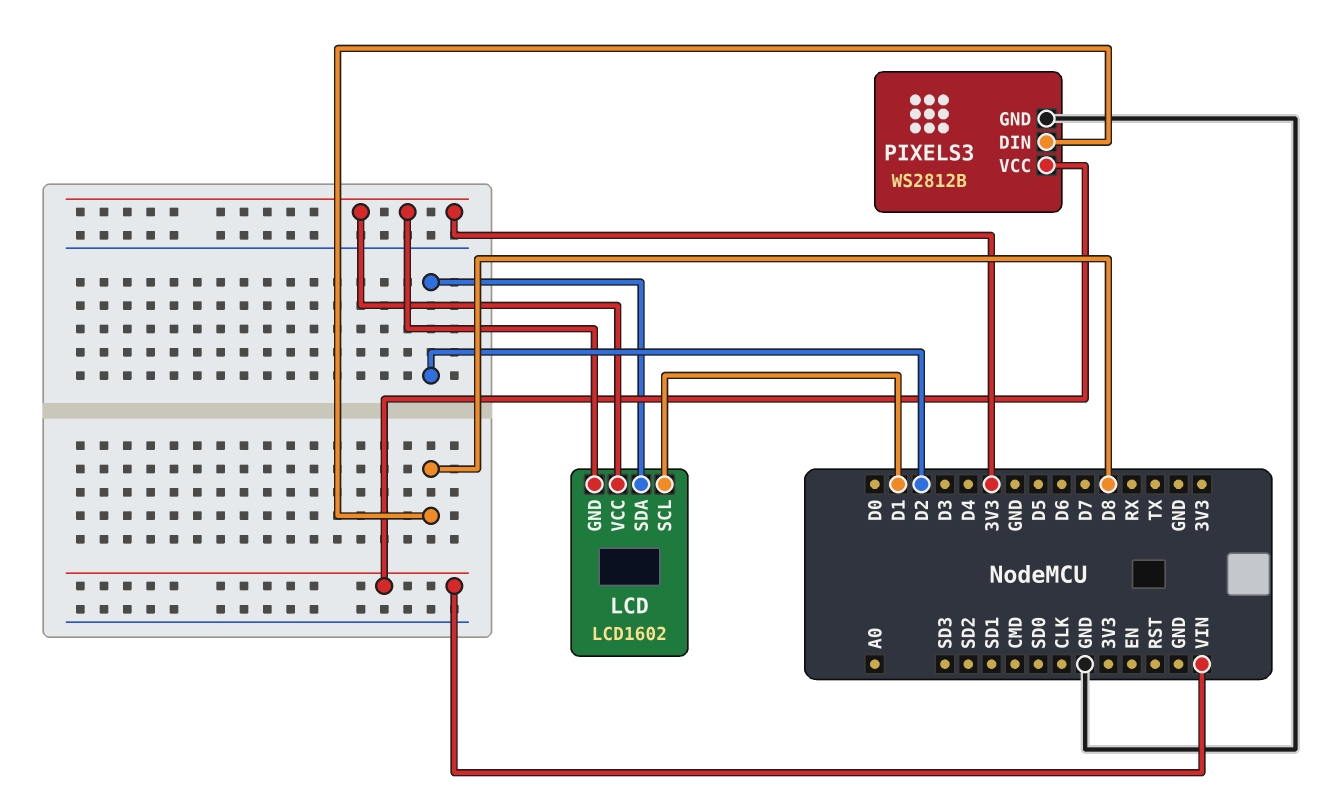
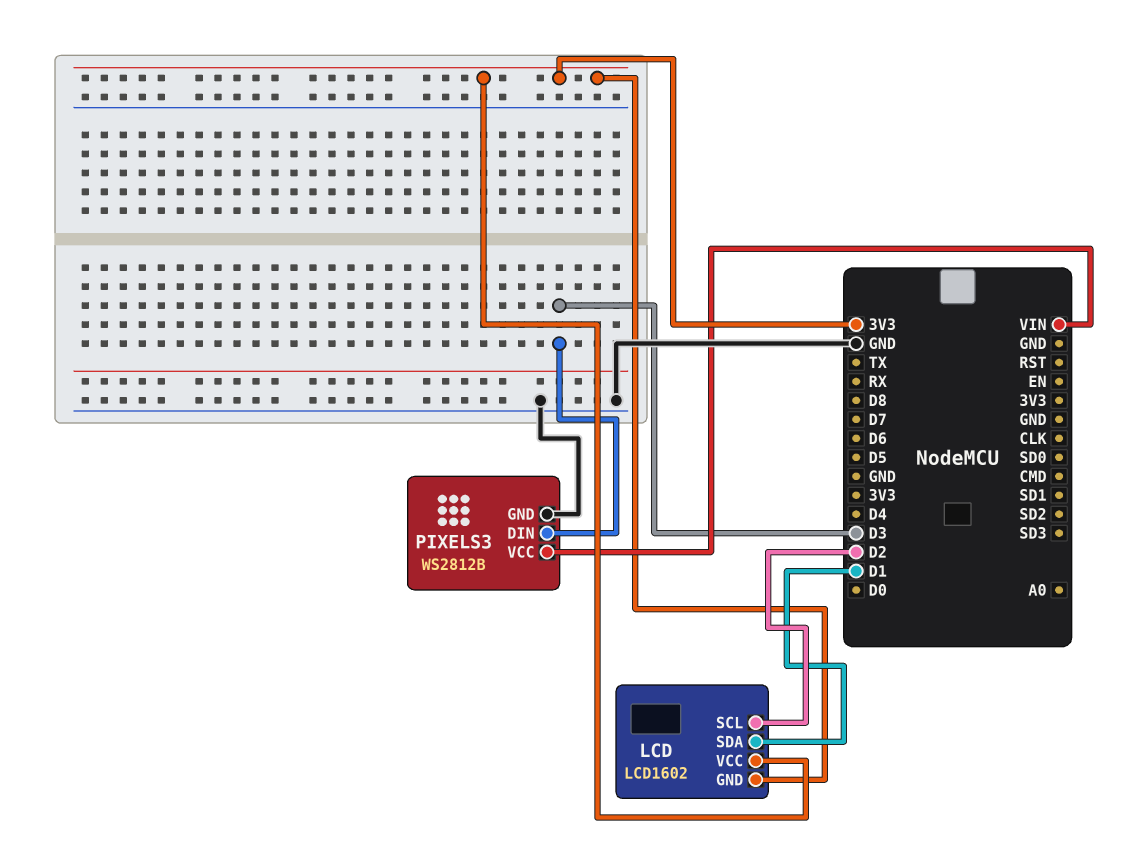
LCD pin SCL: D1 -> D2
LCD pin SDA: D2 -> D1
PIXELS3 pin DIN: D8 -> D3

